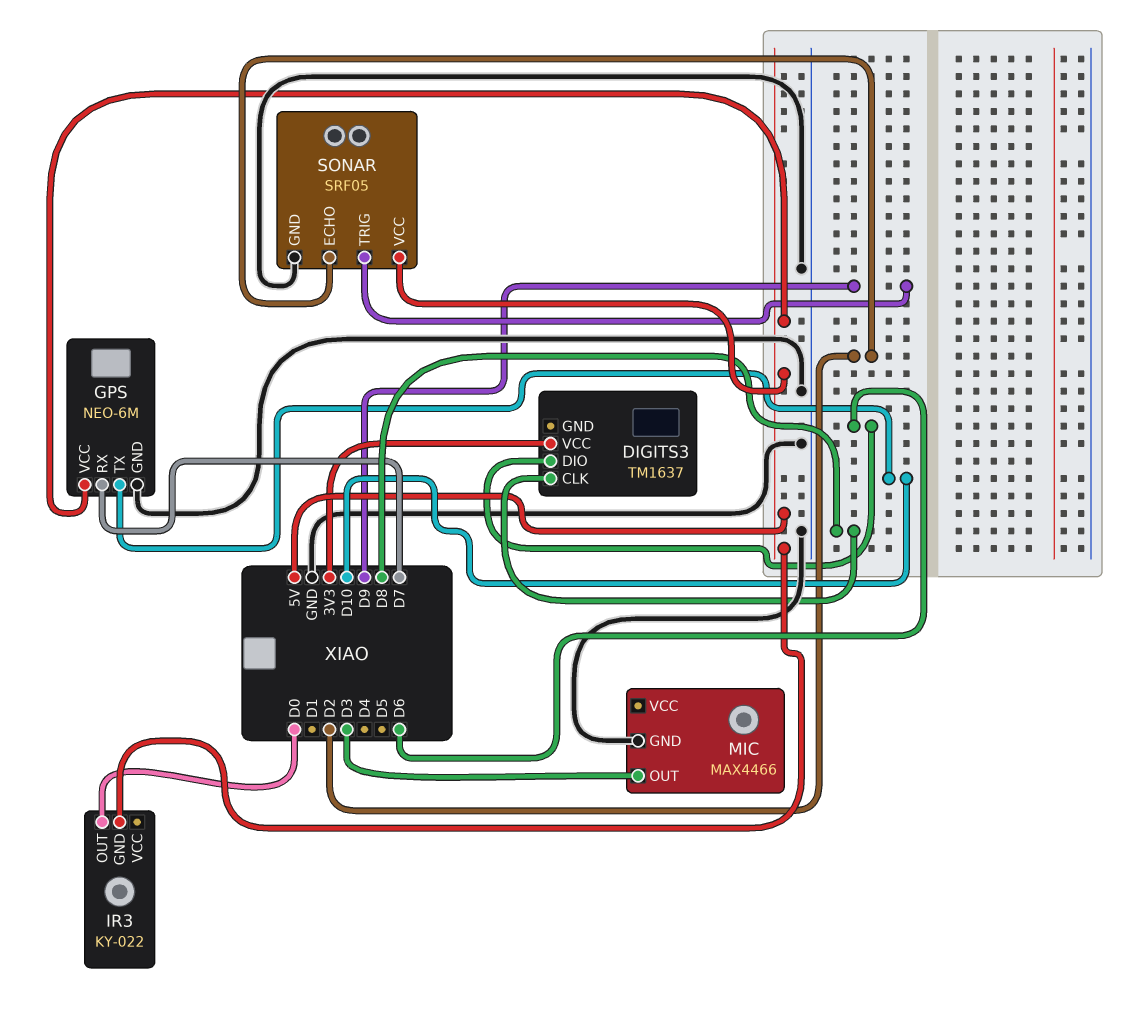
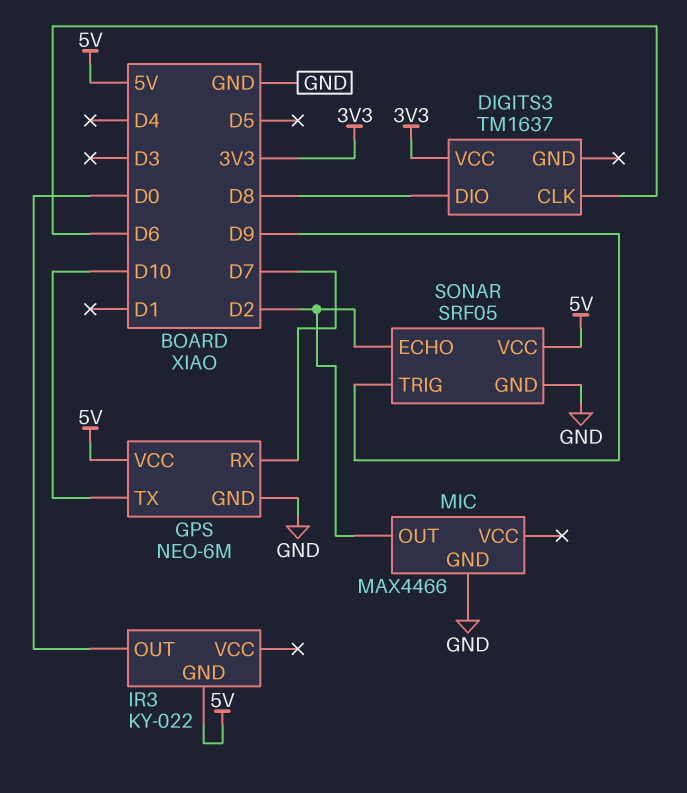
DIGITS3 pin CLK: D8 -> D6
DIGITS3 pin DIO: D6 -> D8
MIC pin OUT: D3 -> D2

